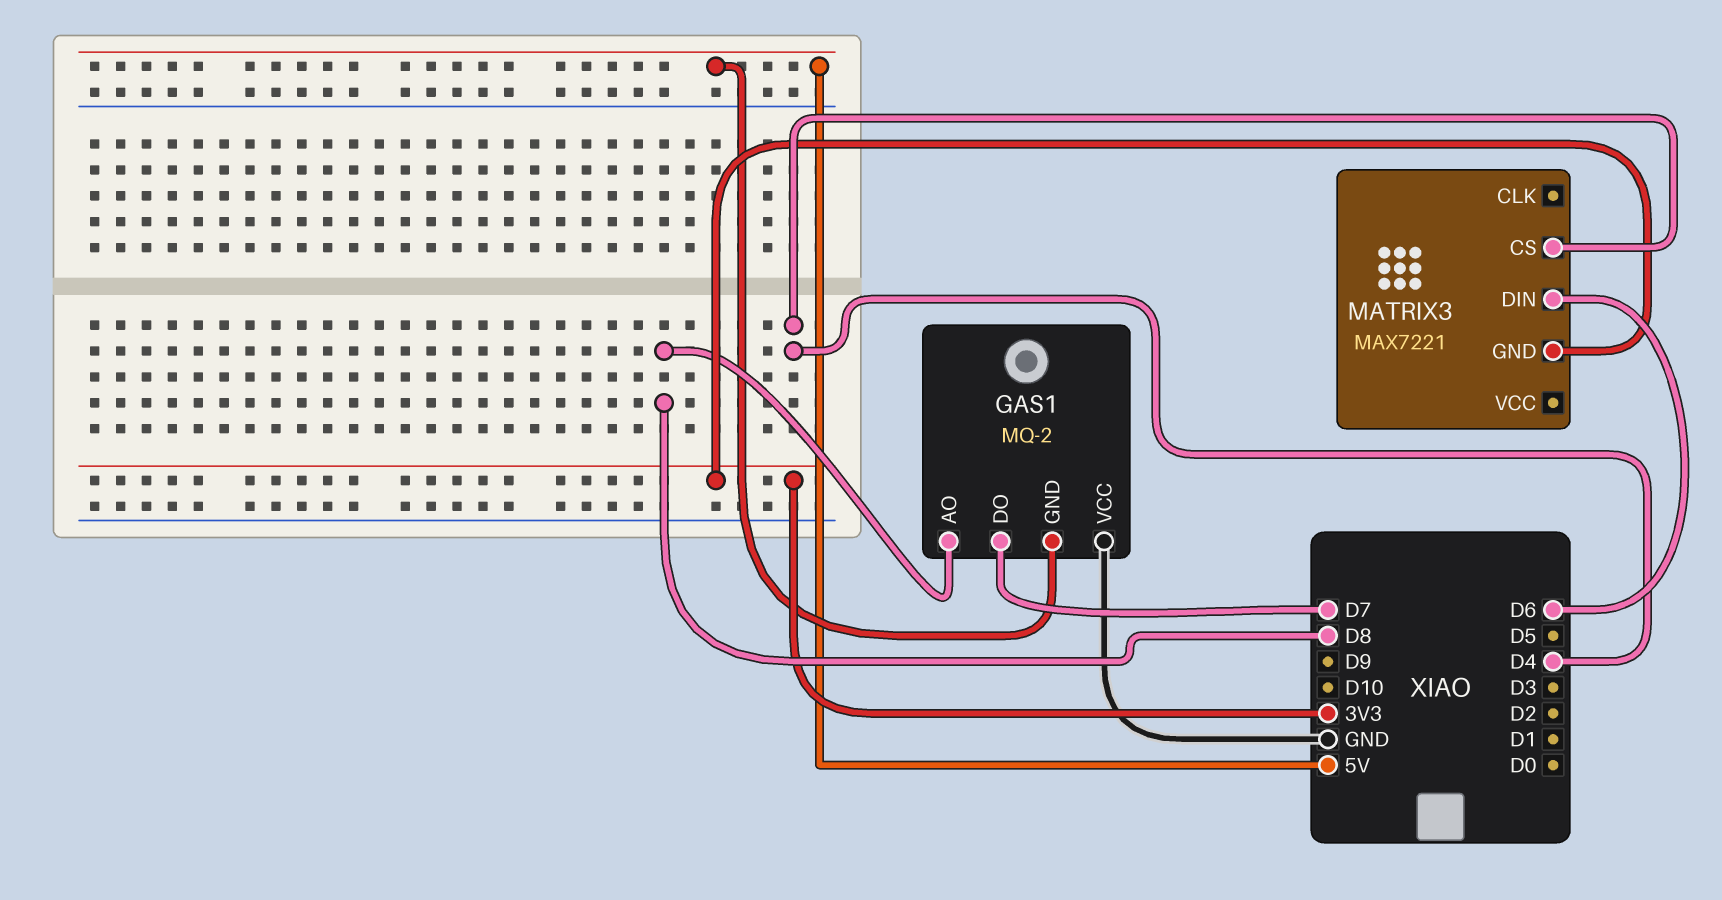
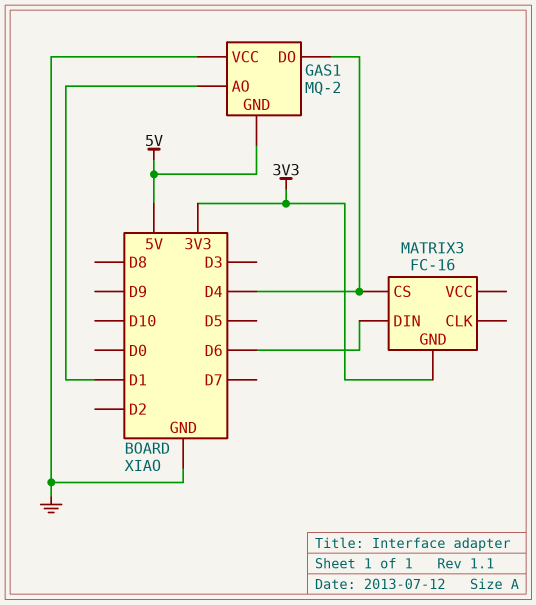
GAS1 pin AO: D8 -> D1
GAS1 pin DO: D7 -> D4
MATRIX3: MAX7221 -> FC-16

